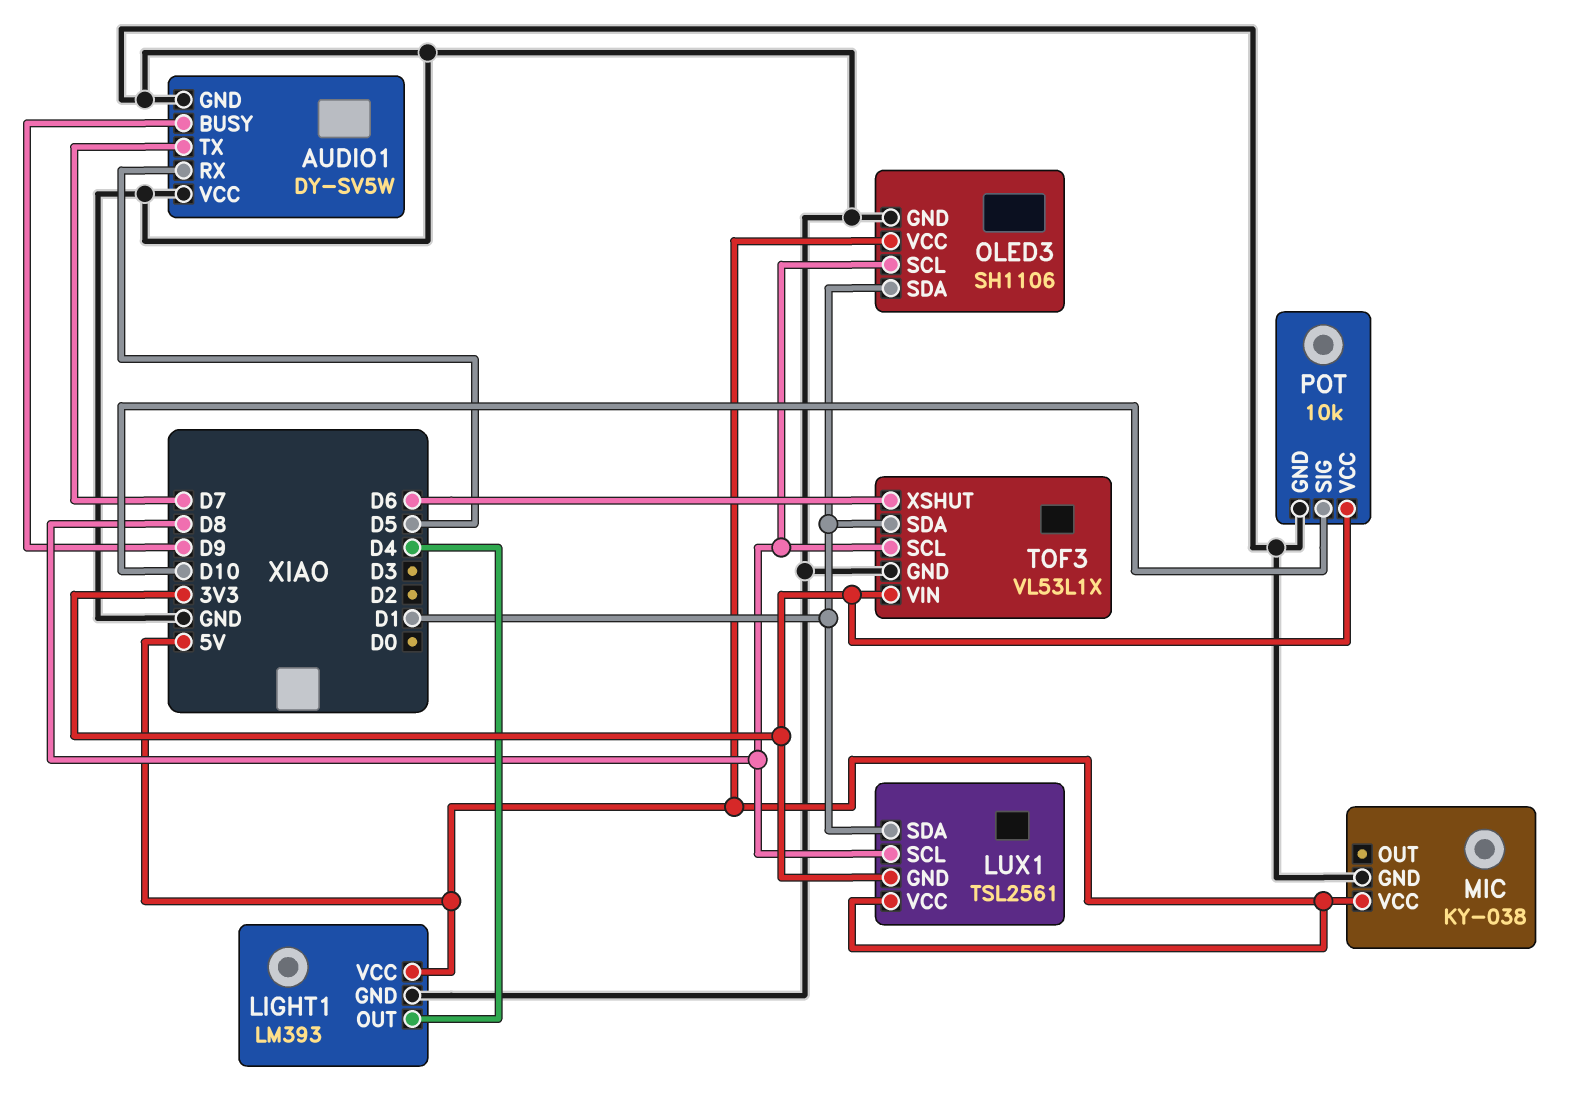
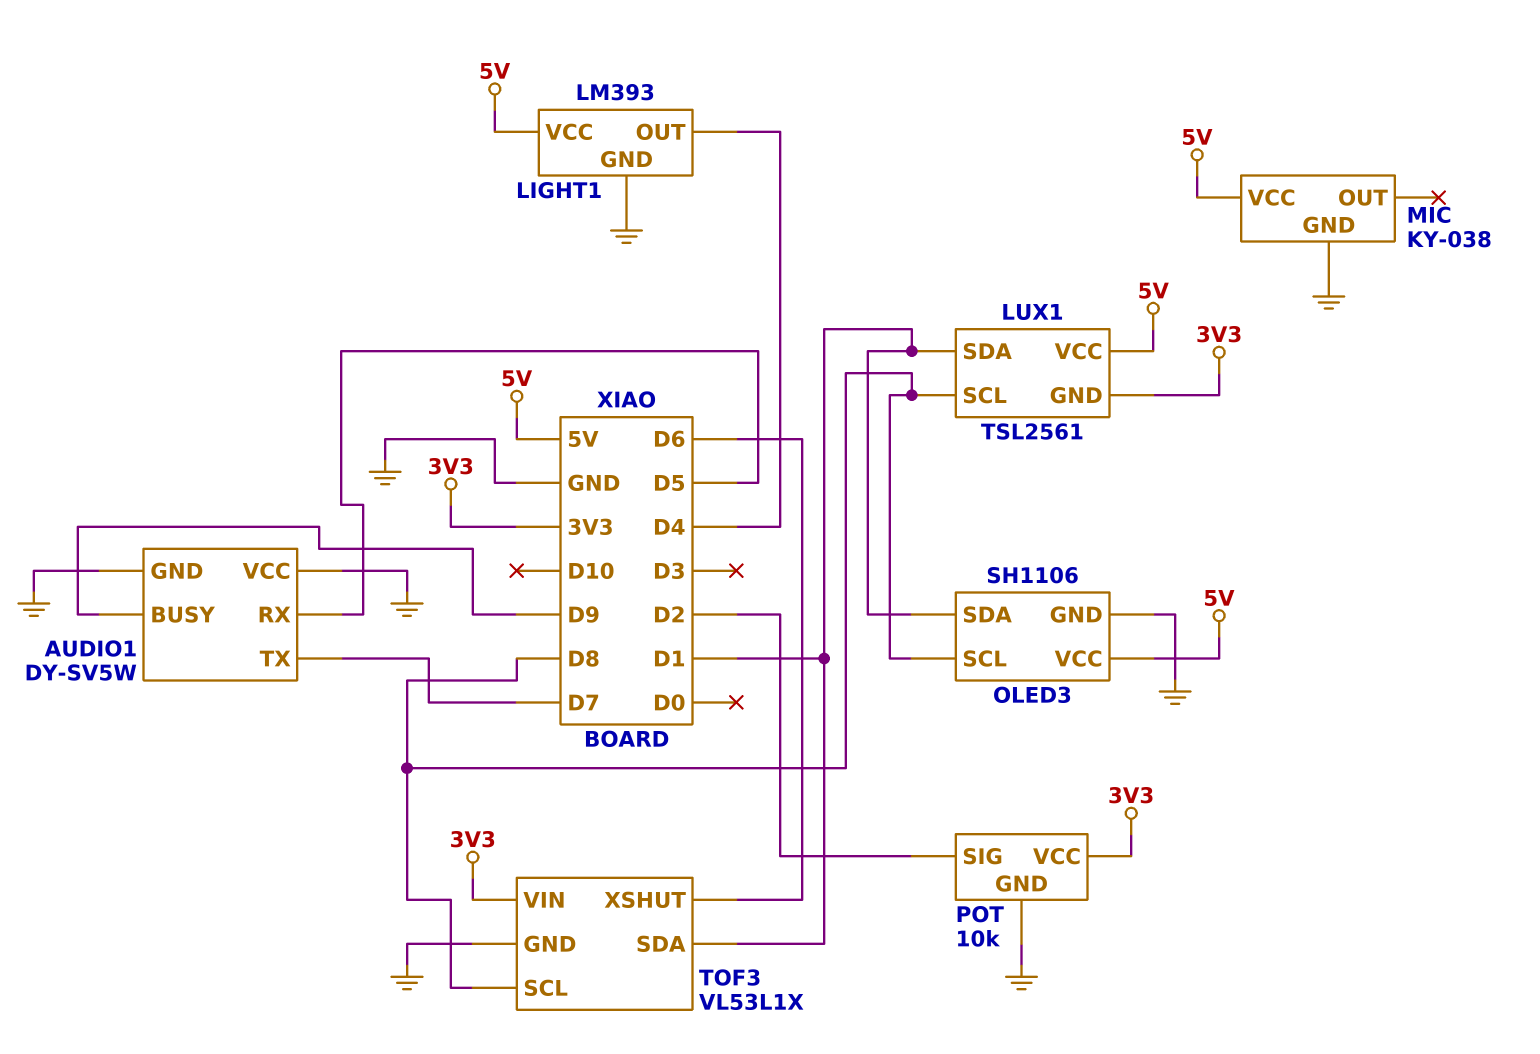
POT pin SIG: D10 -> D2

